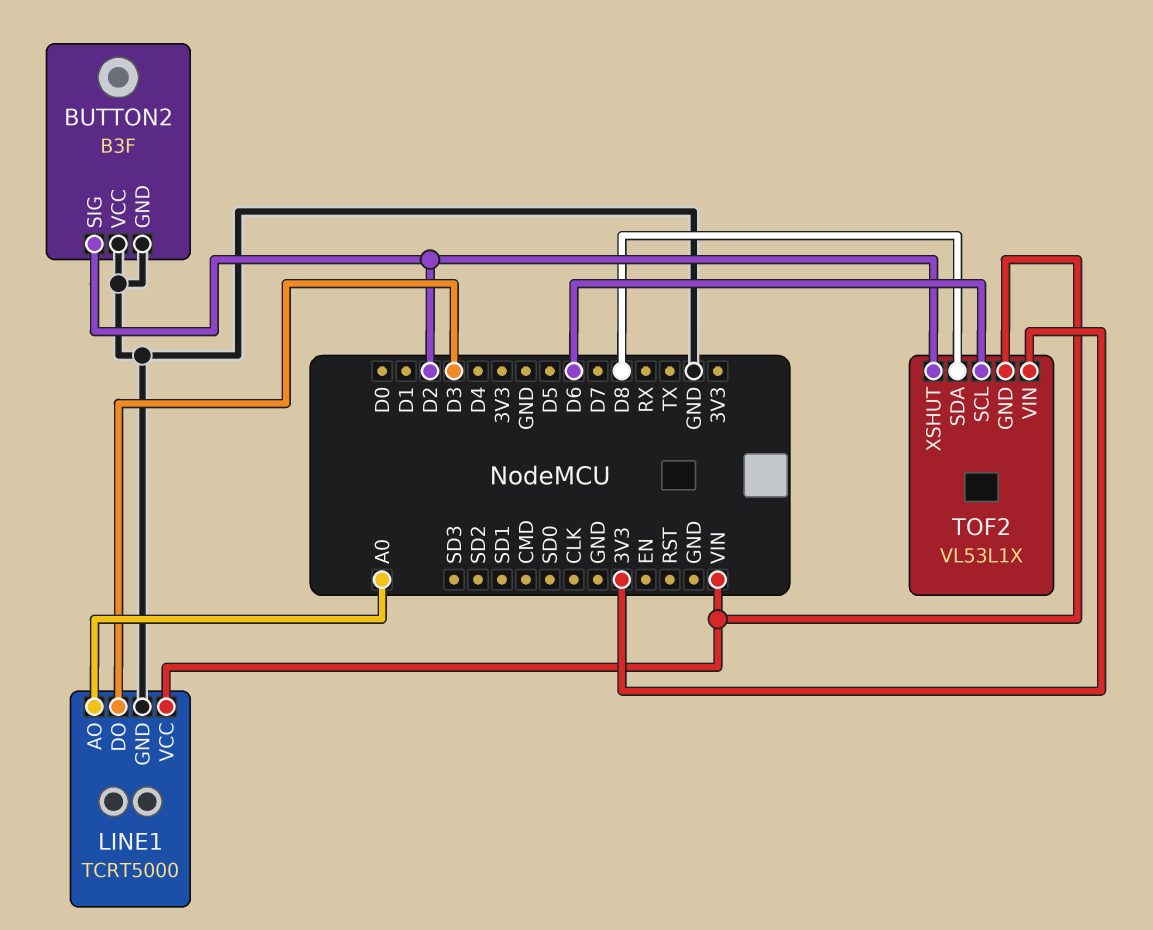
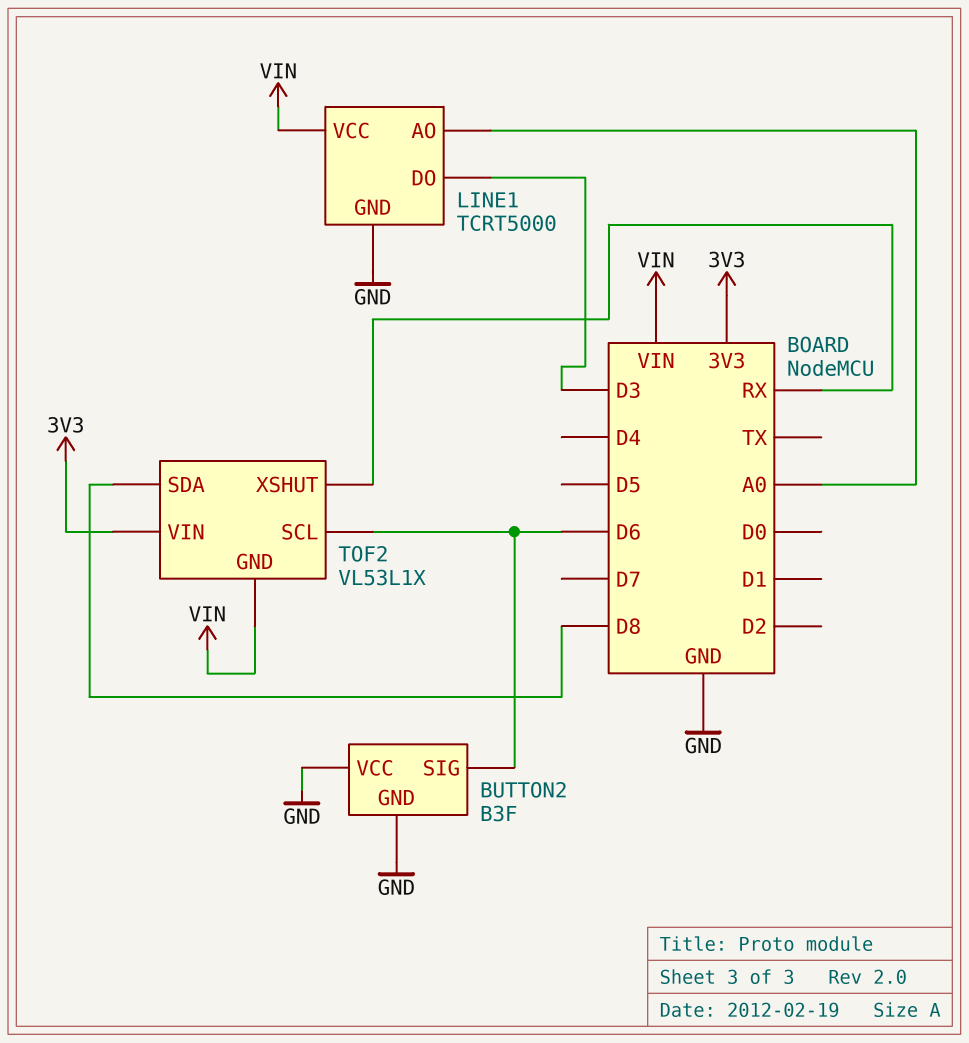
BUTTON2 pin SIG: D2 -> D6
TOF2 pin XSHUT: D2 -> RX

